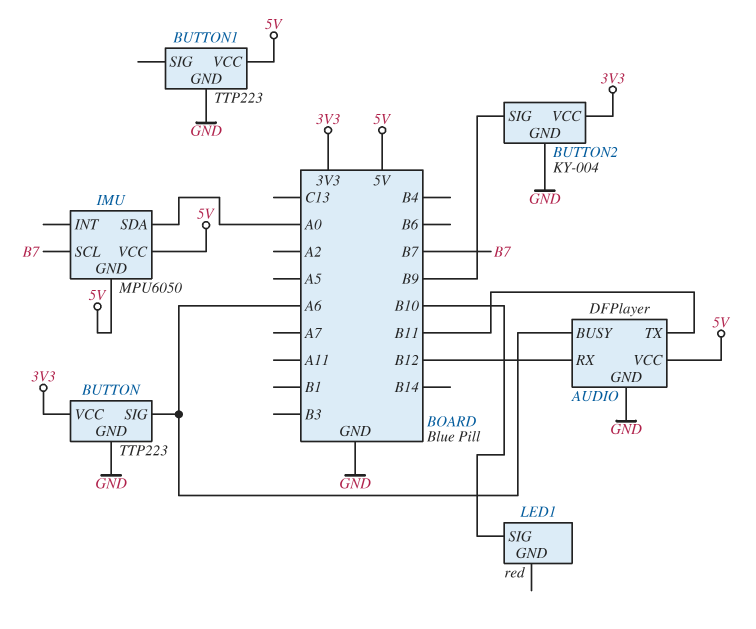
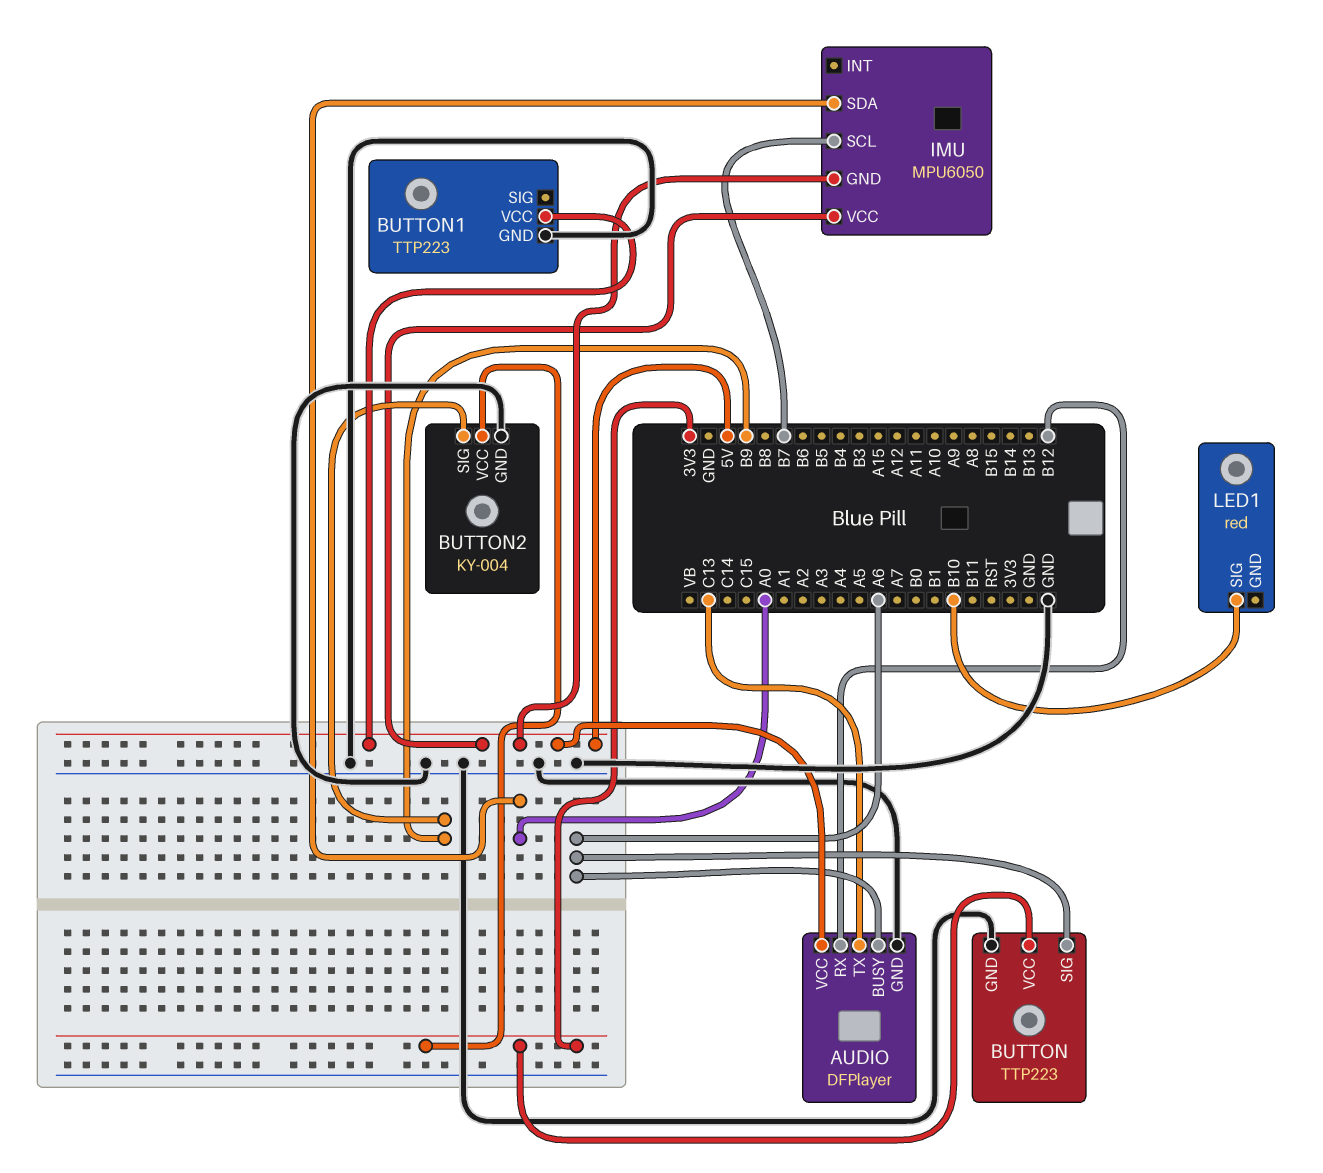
AUDIO pin TX: B11 -> C13

